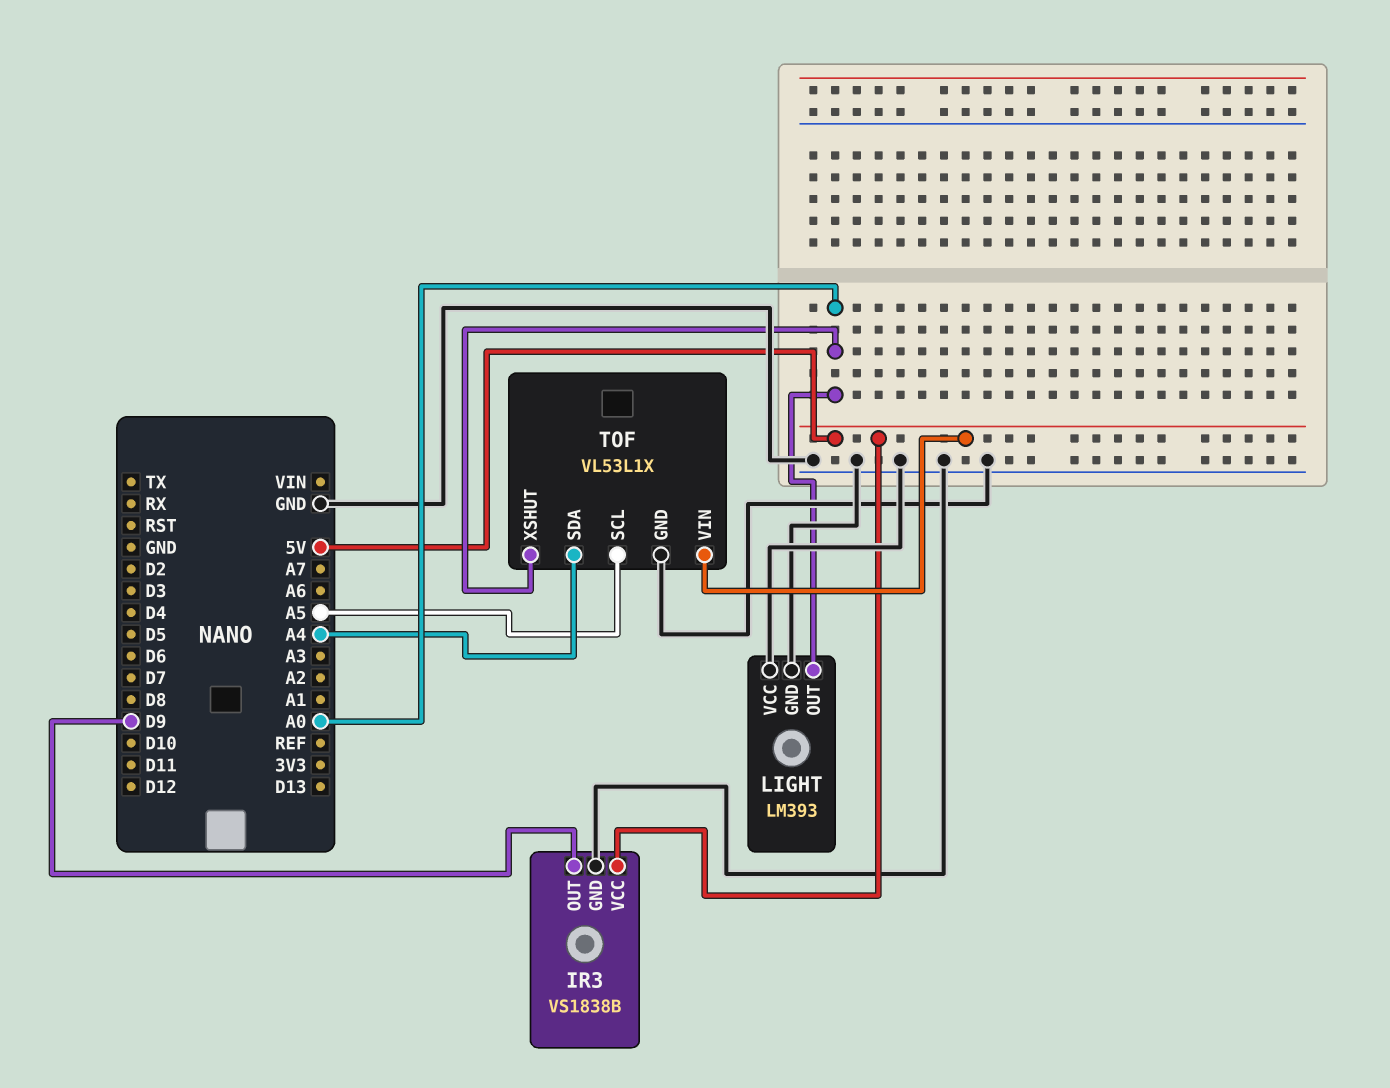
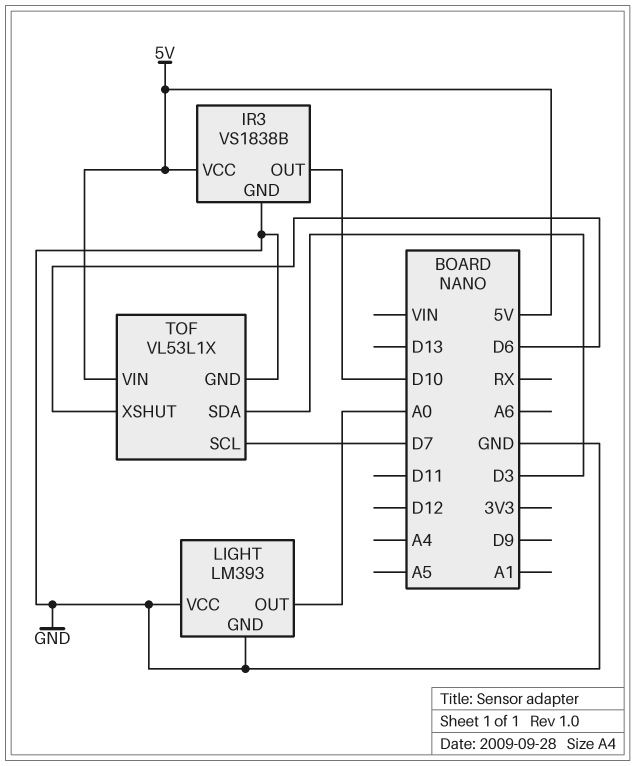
IR3 pin OUT: D9 -> D10
TOF pin SCL: A5 -> D7
TOF pin SDA: A4 -> D3
TOF pin XSHUT: A0 -> D6

